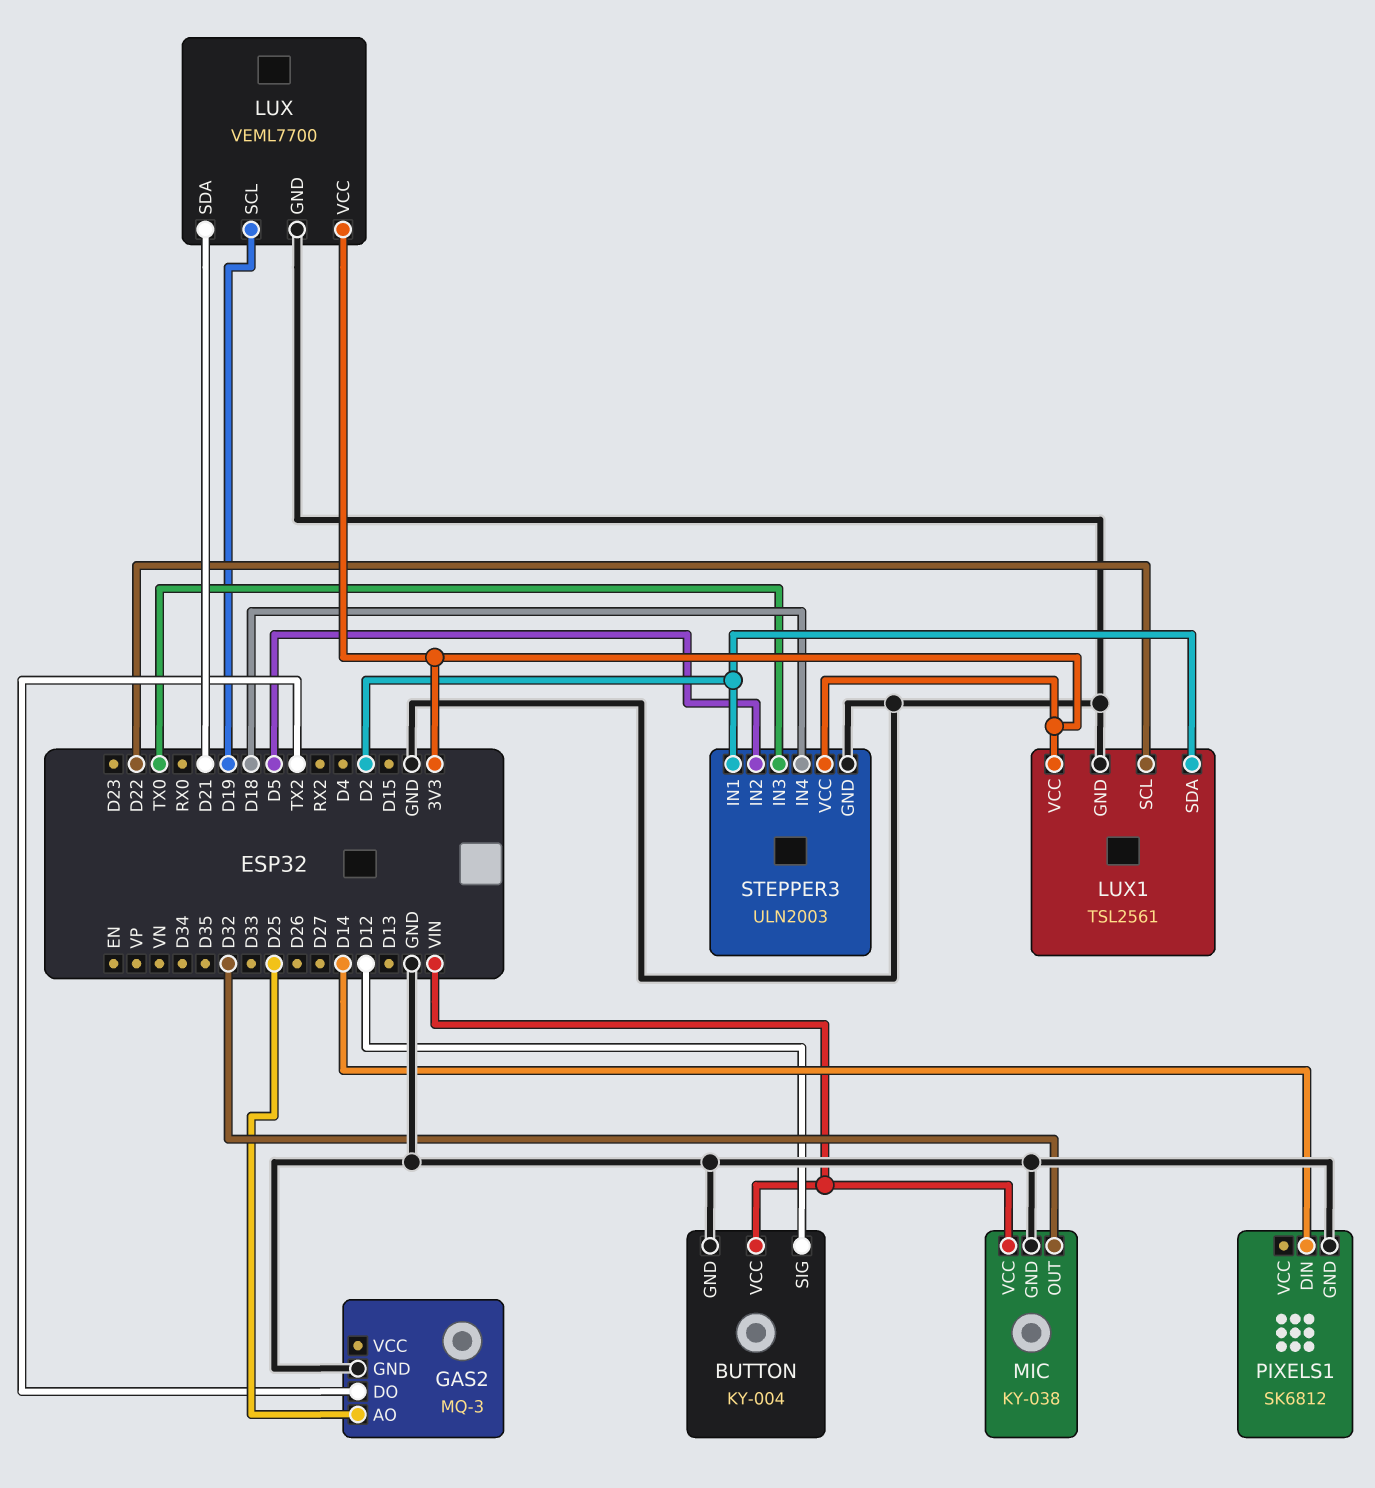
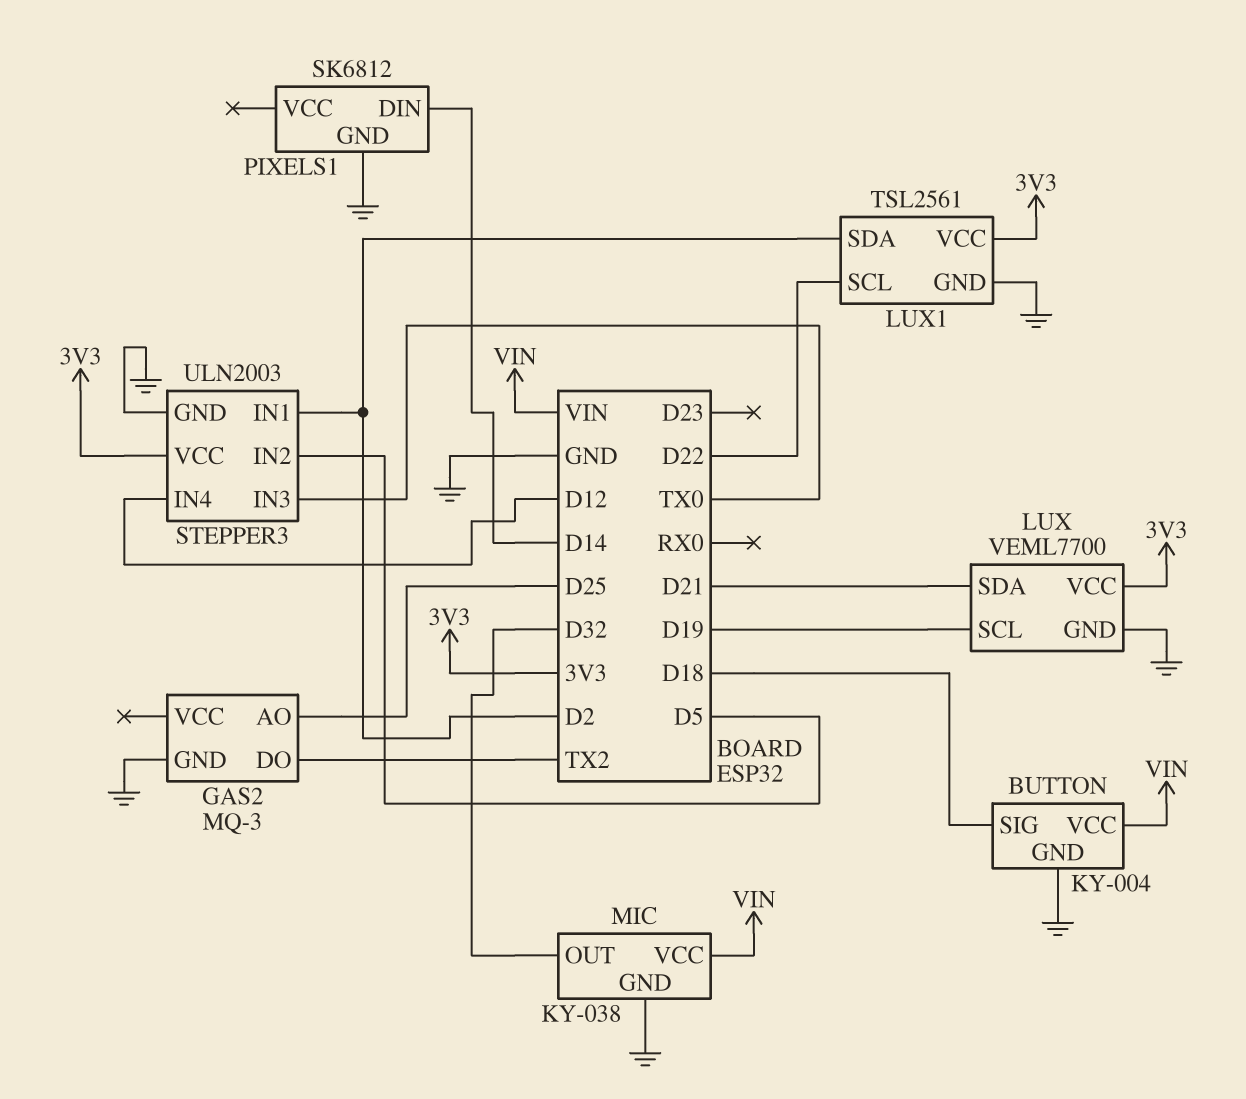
BUTTON pin SIG: D12 -> D18
STEPPER3 pin IN4: D18 -> D12

